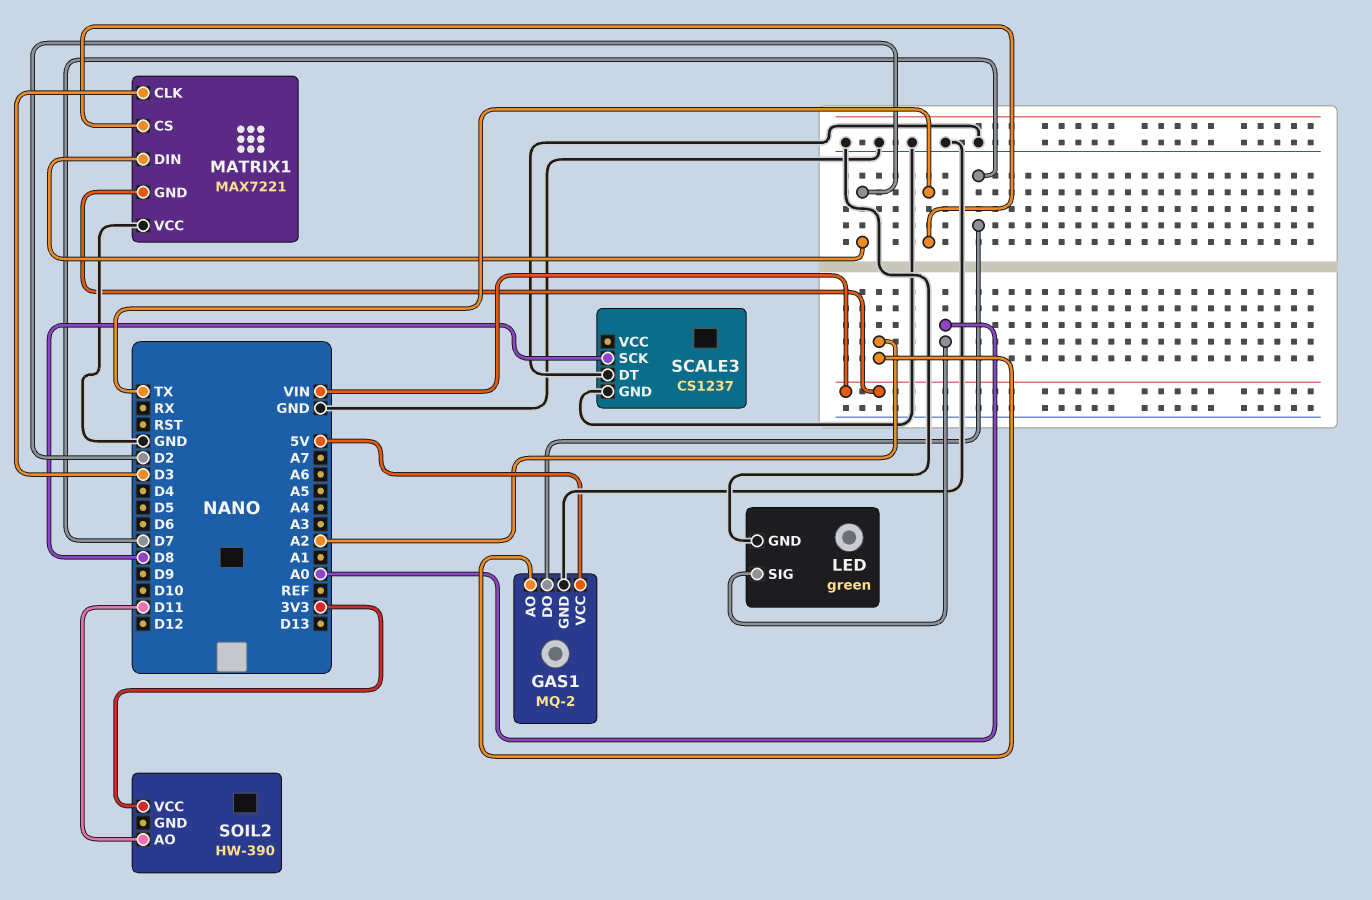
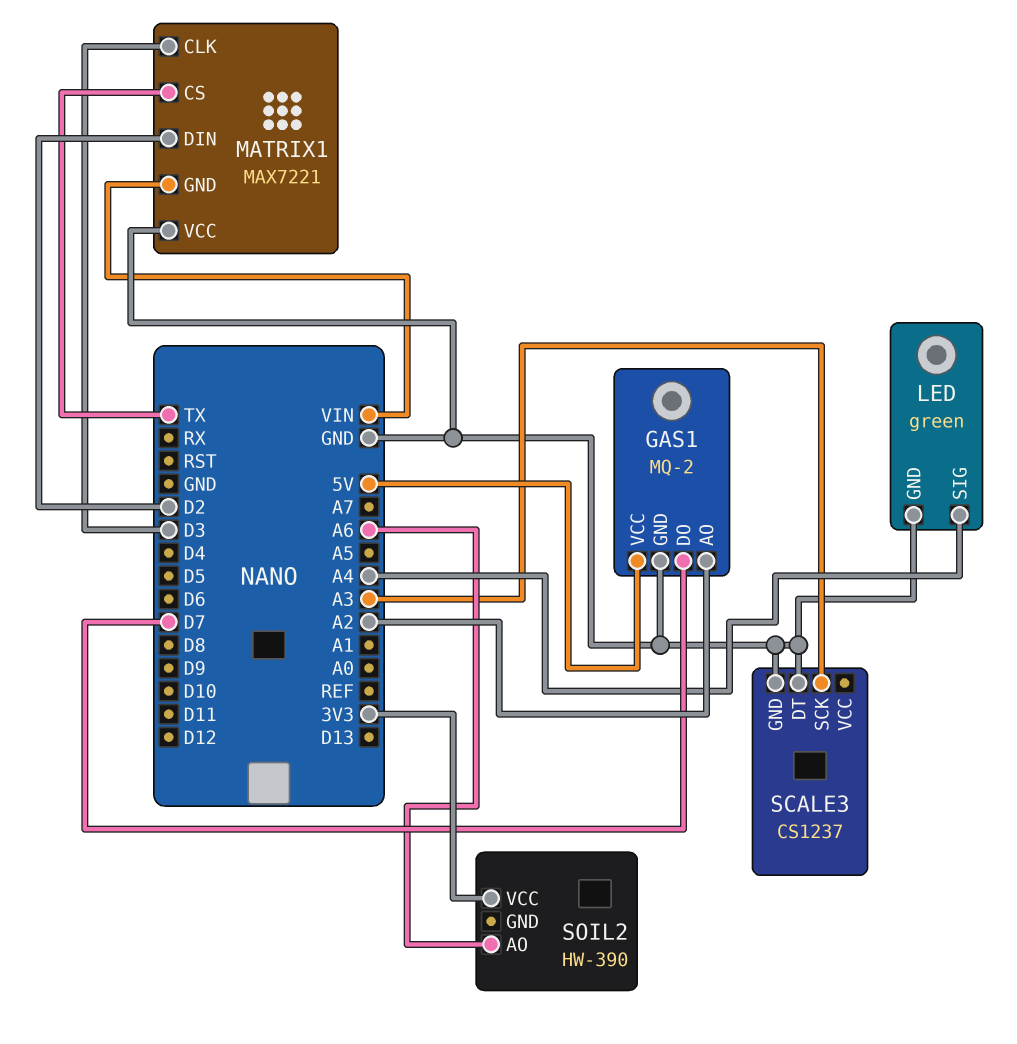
LED pin SIG: A0 -> A4
SCALE3 pin SCK: D8 -> A3
SOIL2 pin AO: D11 -> A6

